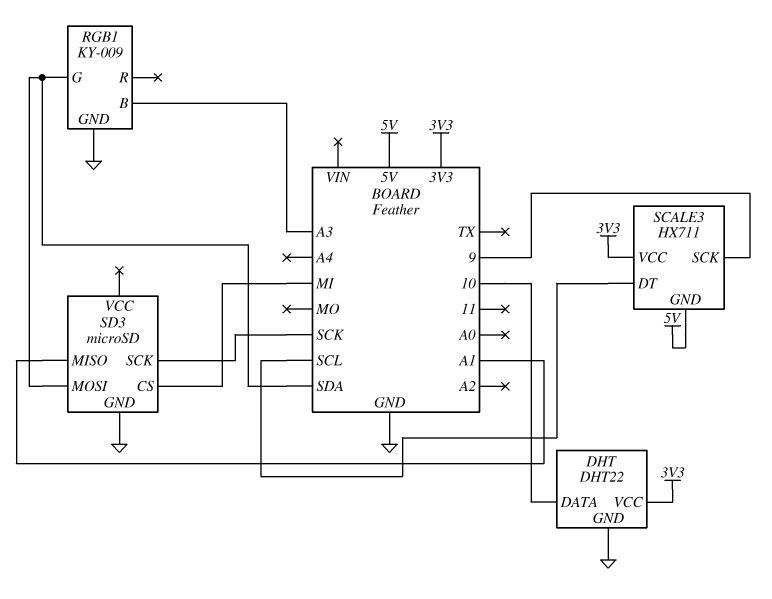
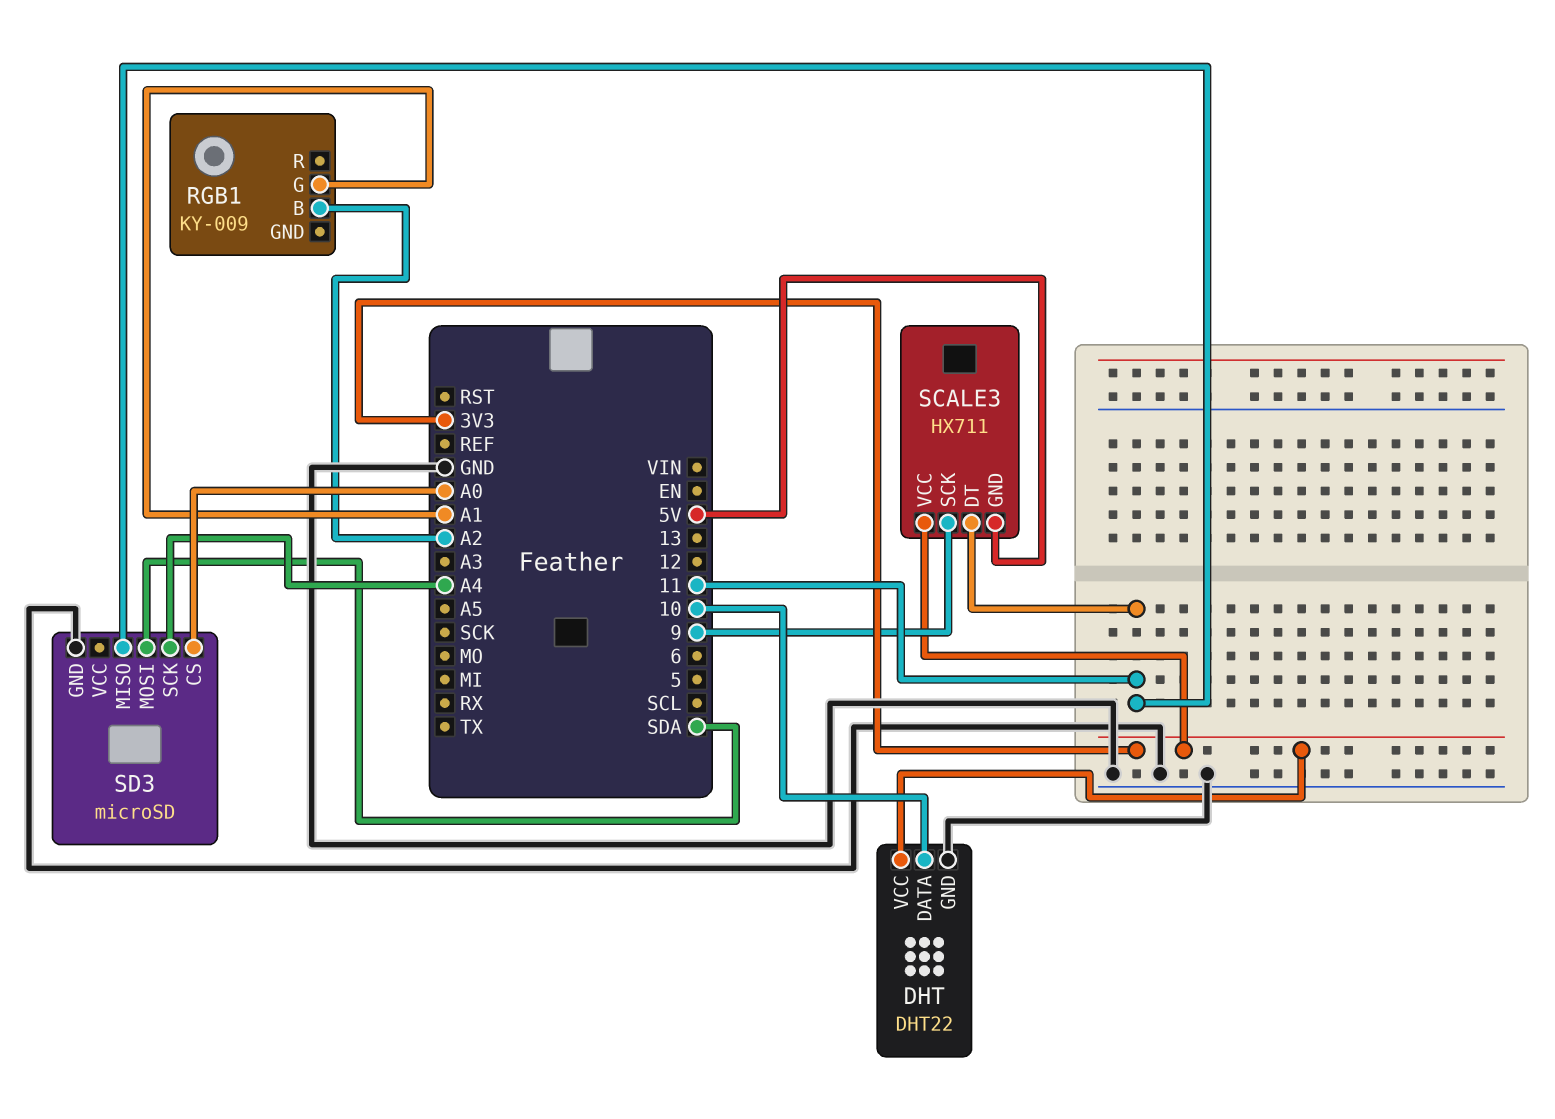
RGB1 pin B: A3 -> A2
RGB1 pin G: SDA -> A1
RGB1 pin GND: GND -> none
SCALE3 pin DT: SCL -> 11
SD3 pin CS: MI -> A0
SD3 pin MISO: A1 -> 11
SD3 pin SCK: SCK -> A4

